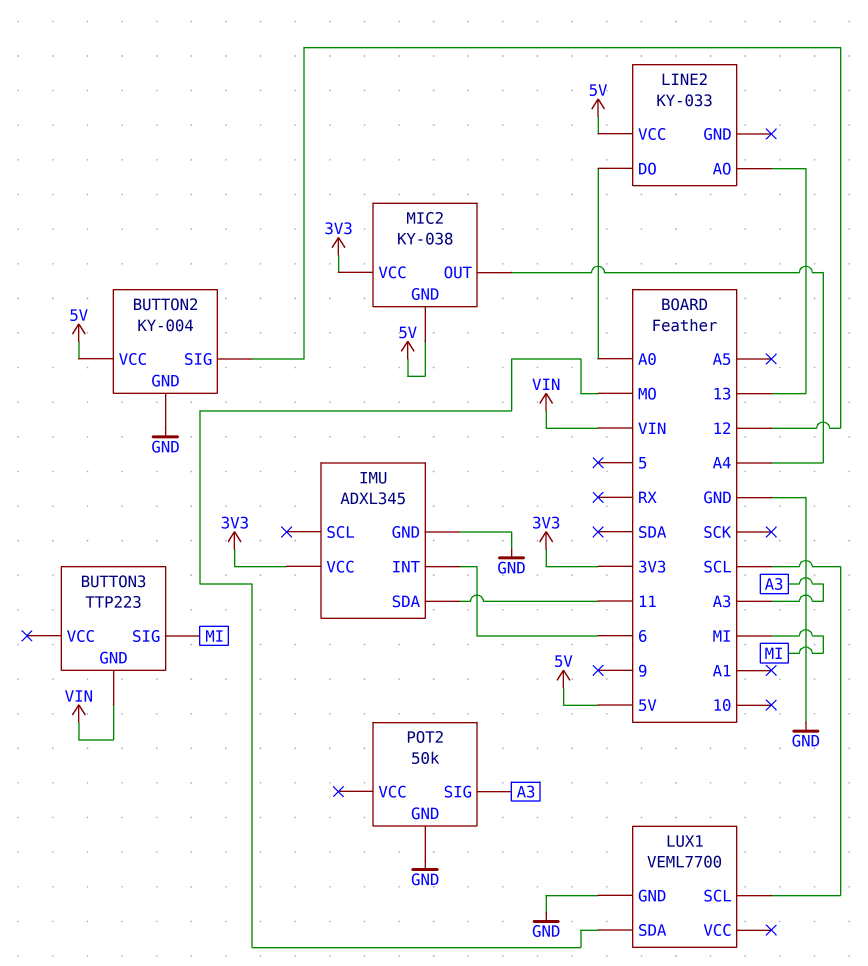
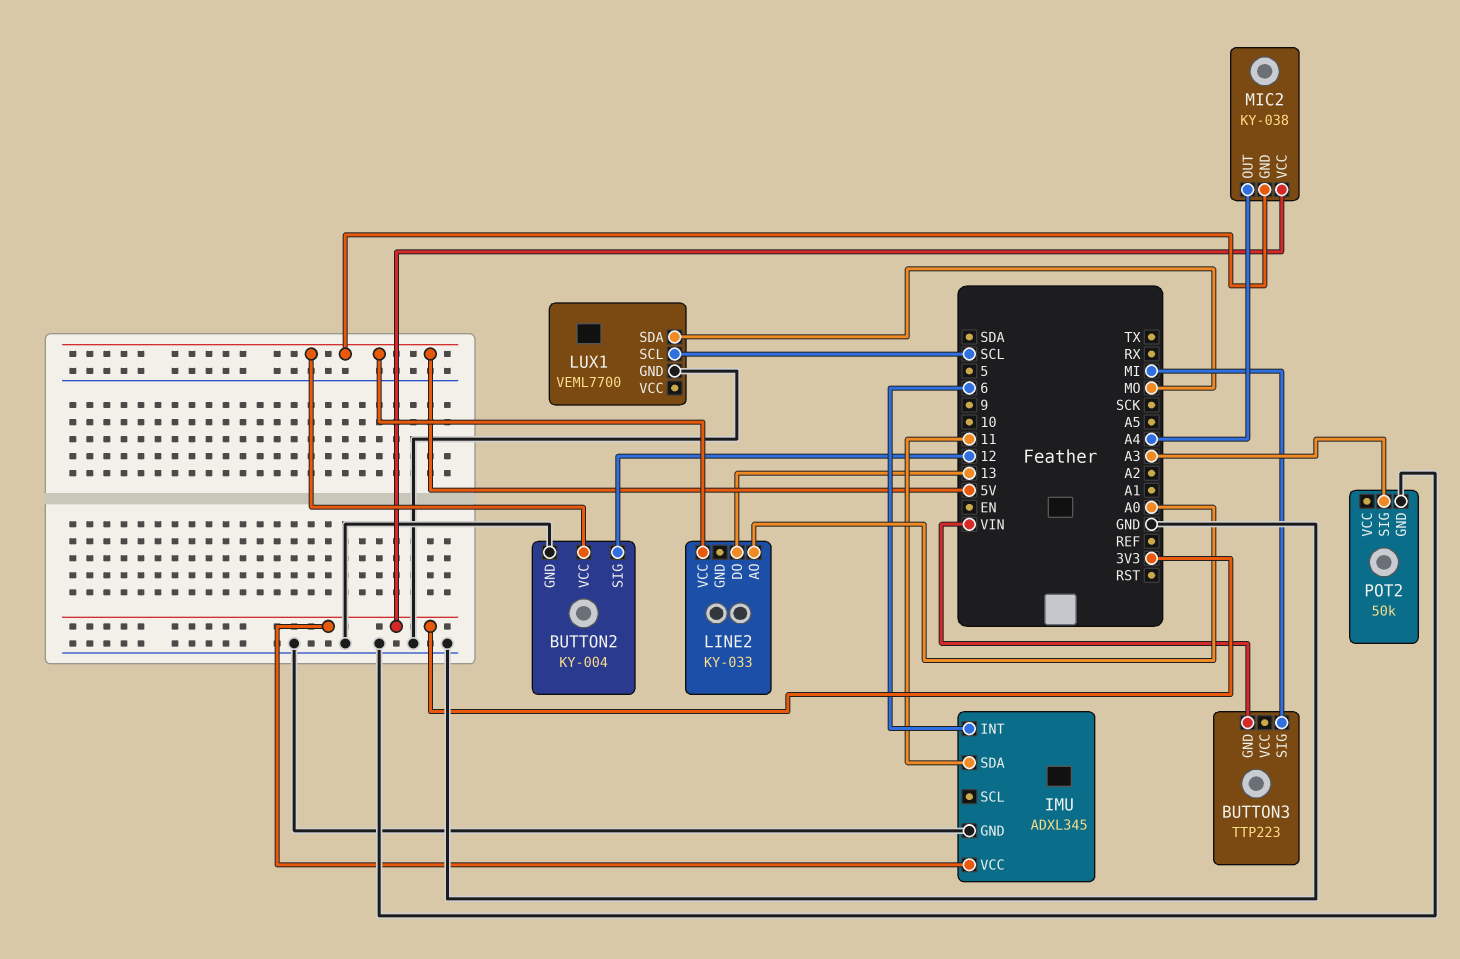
LINE2 pin AO: 13 -> A0
LINE2 pin DO: A0 -> 13

